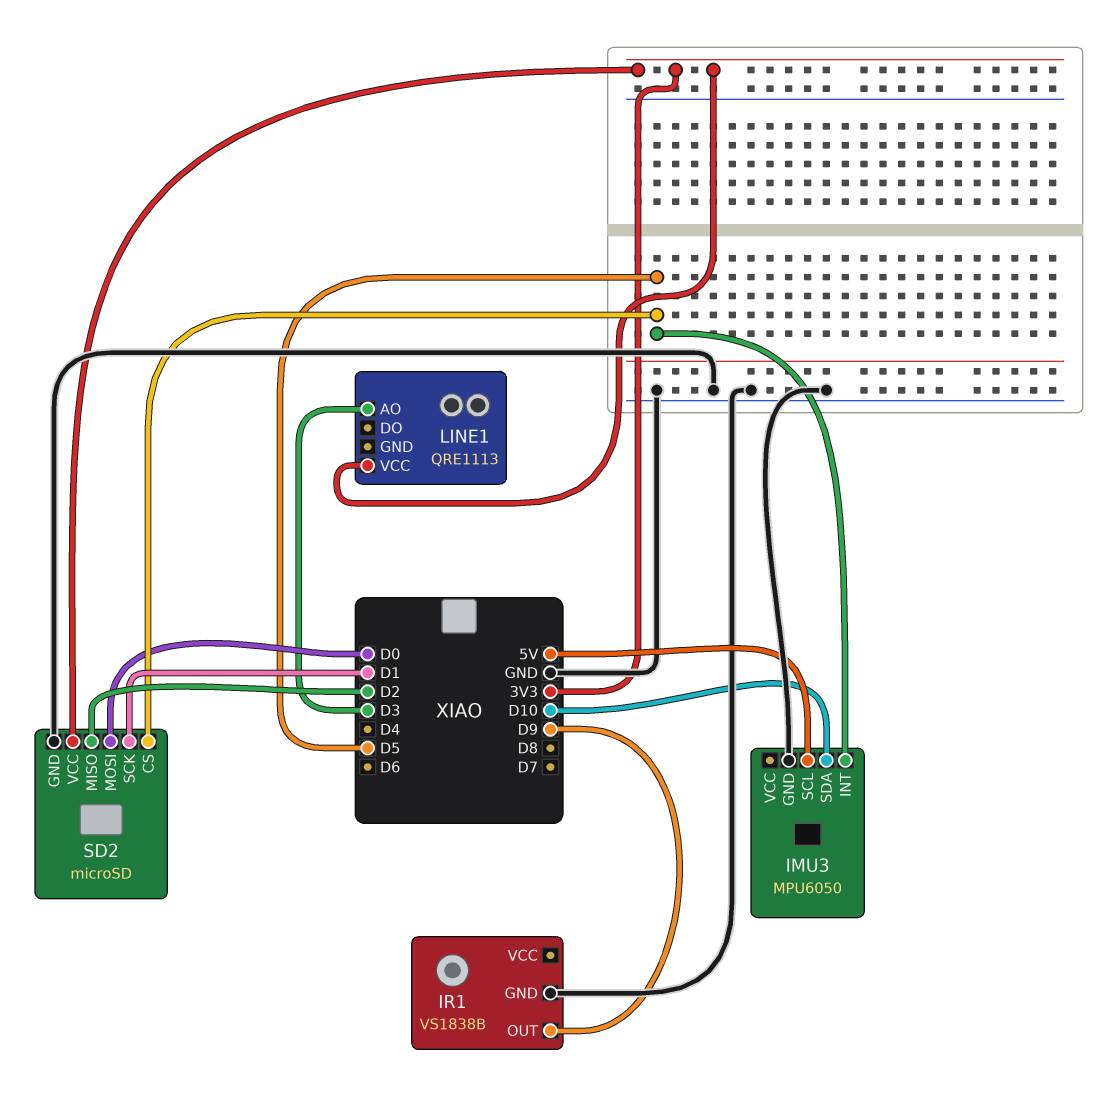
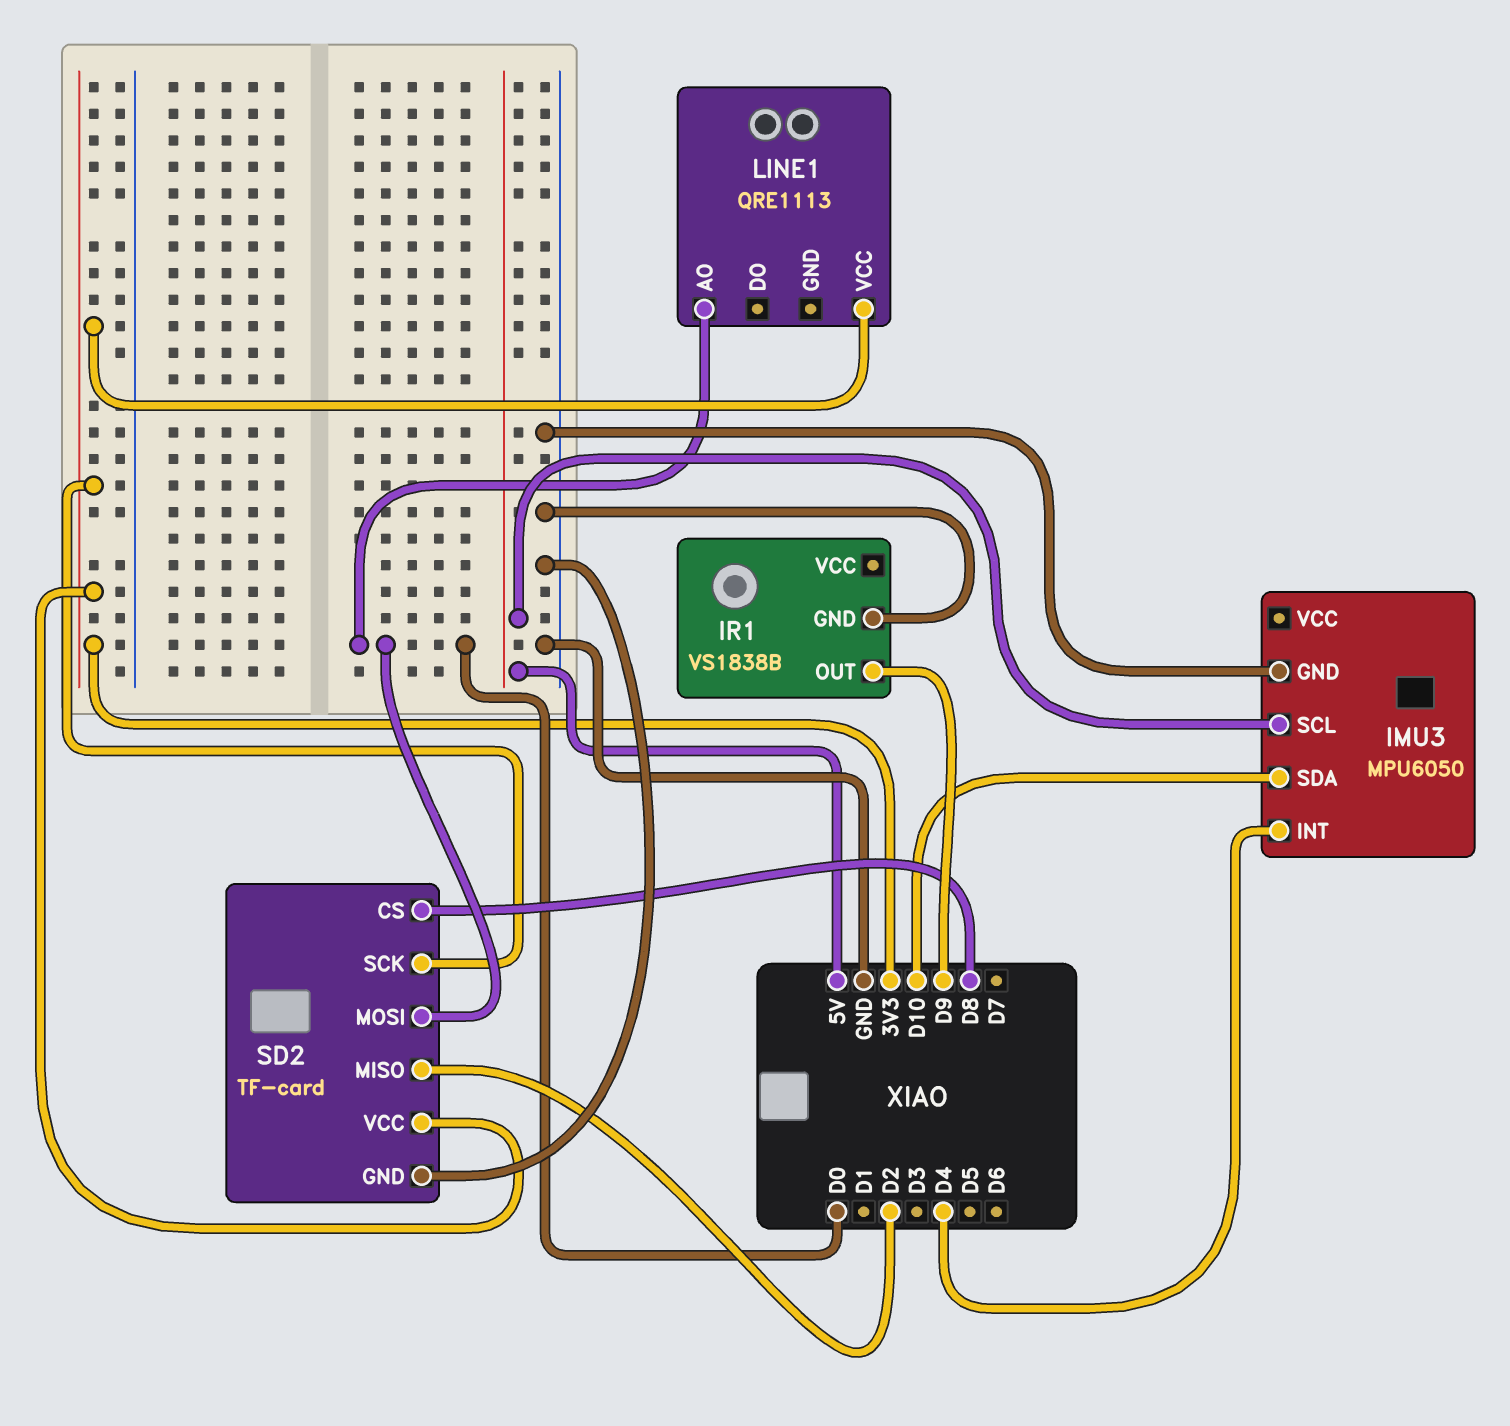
IMU3 pin INT: D5 -> D4
LINE1 pin AO: D3 -> D0
SD2: microSD -> TF-card
SD2 pin CS: D5 -> D8
SD2 pin SCK: D1 -> 3V3

